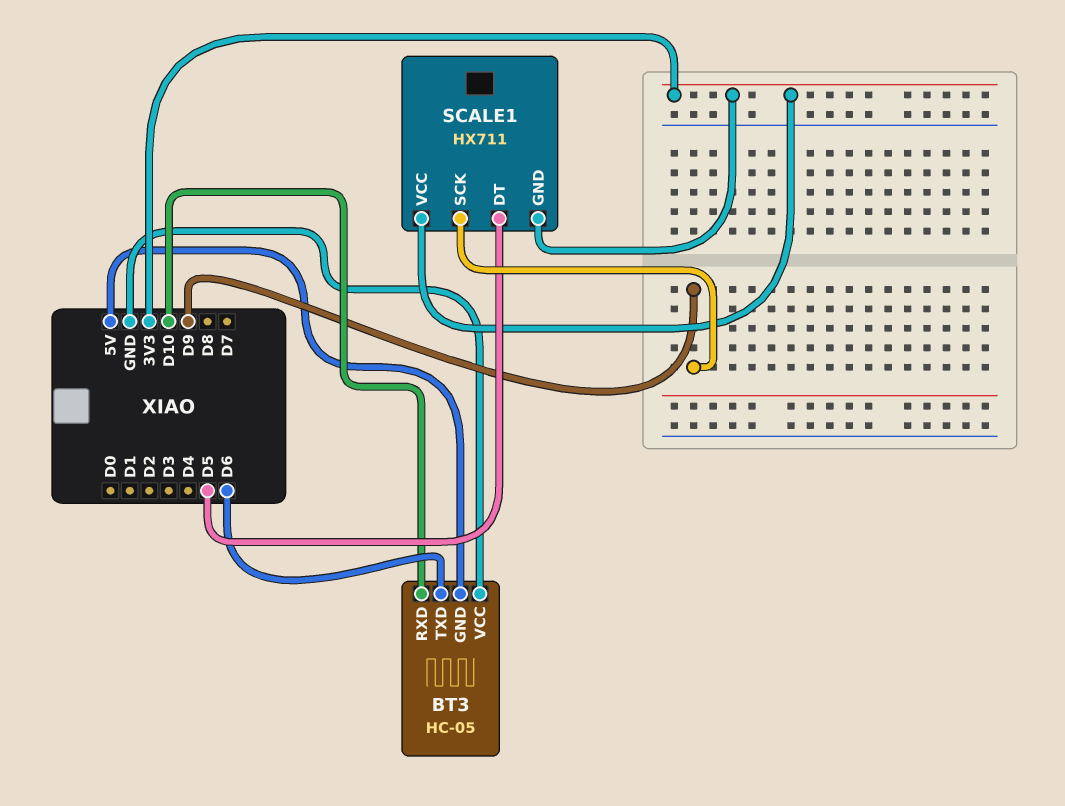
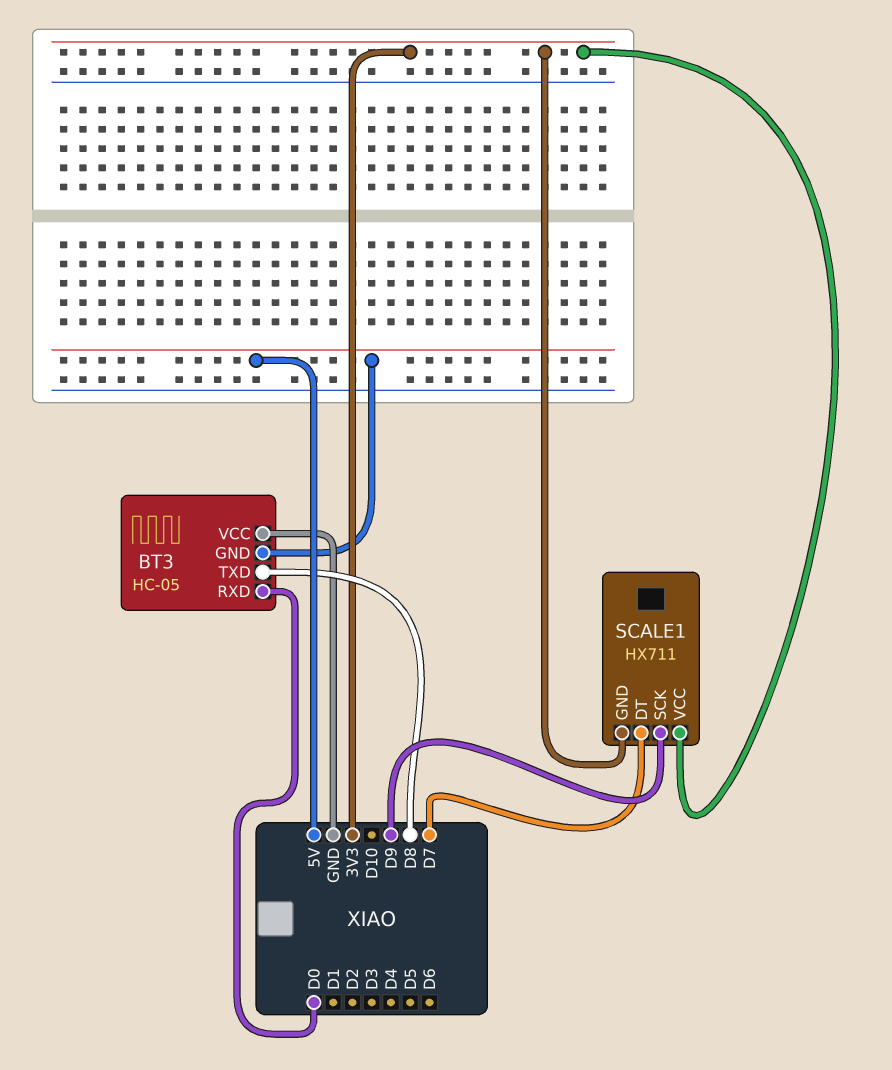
BT3 pin RXD: D10 -> D0
BT3 pin TXD: D6 -> D8
SCALE1 pin DT: D5 -> D7

